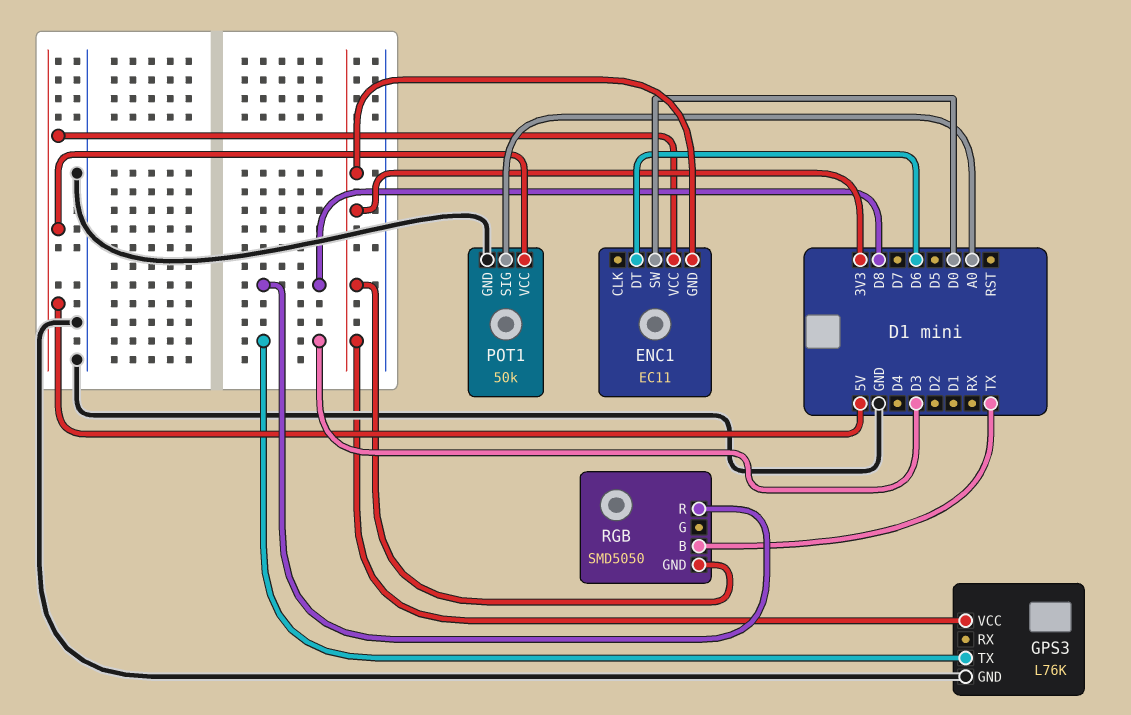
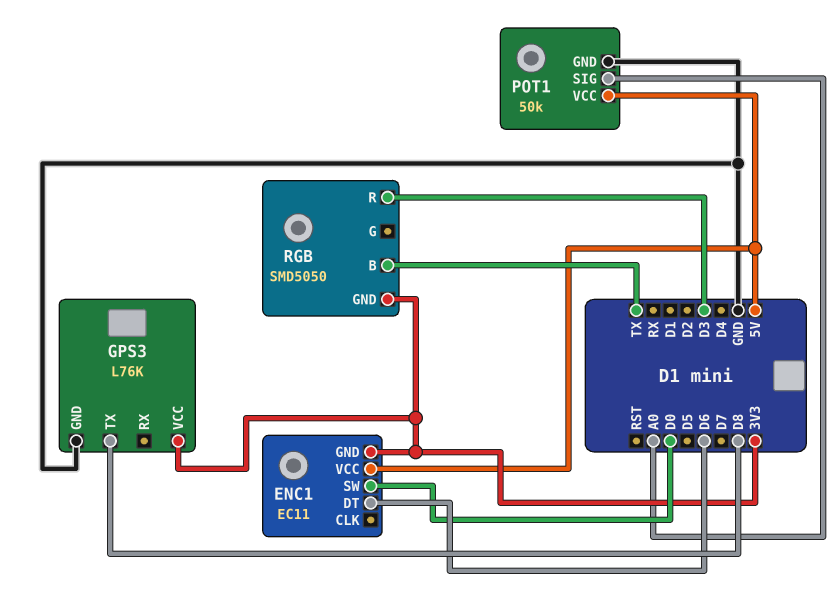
GPS3 pin TX: D3 -> D8
RGB pin R: D8 -> D3

